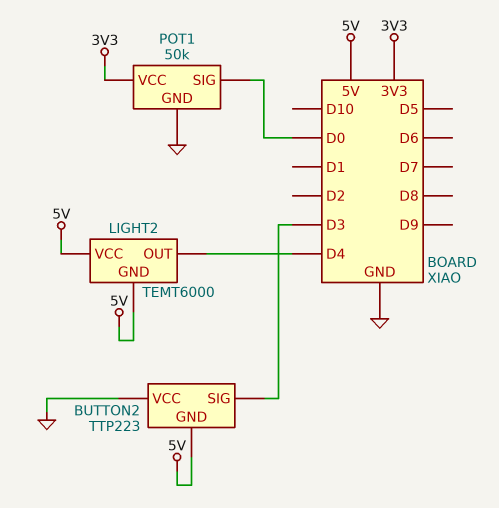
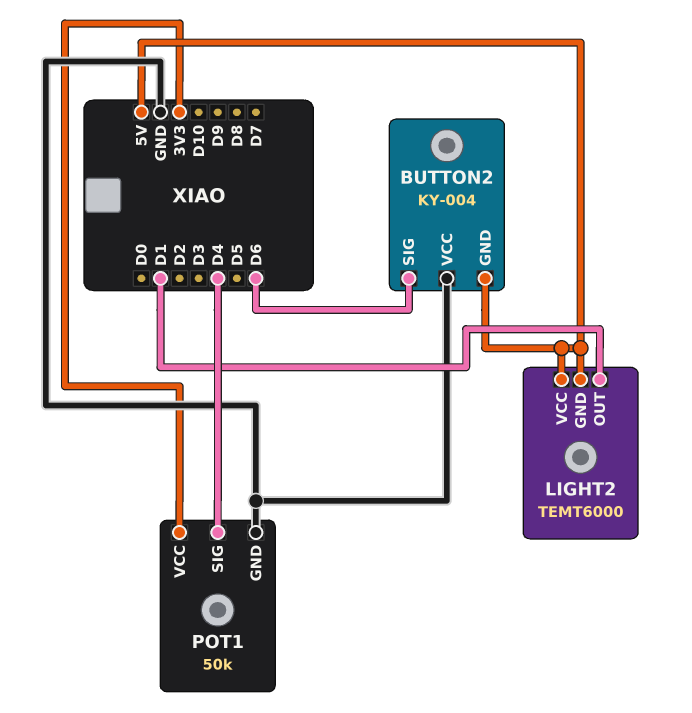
BUTTON2: TTP223 -> KY-004
BUTTON2 pin SIG: D3 -> D6
LIGHT2 pin OUT: D4 -> D1
POT1 pin SIG: D0 -> D4

